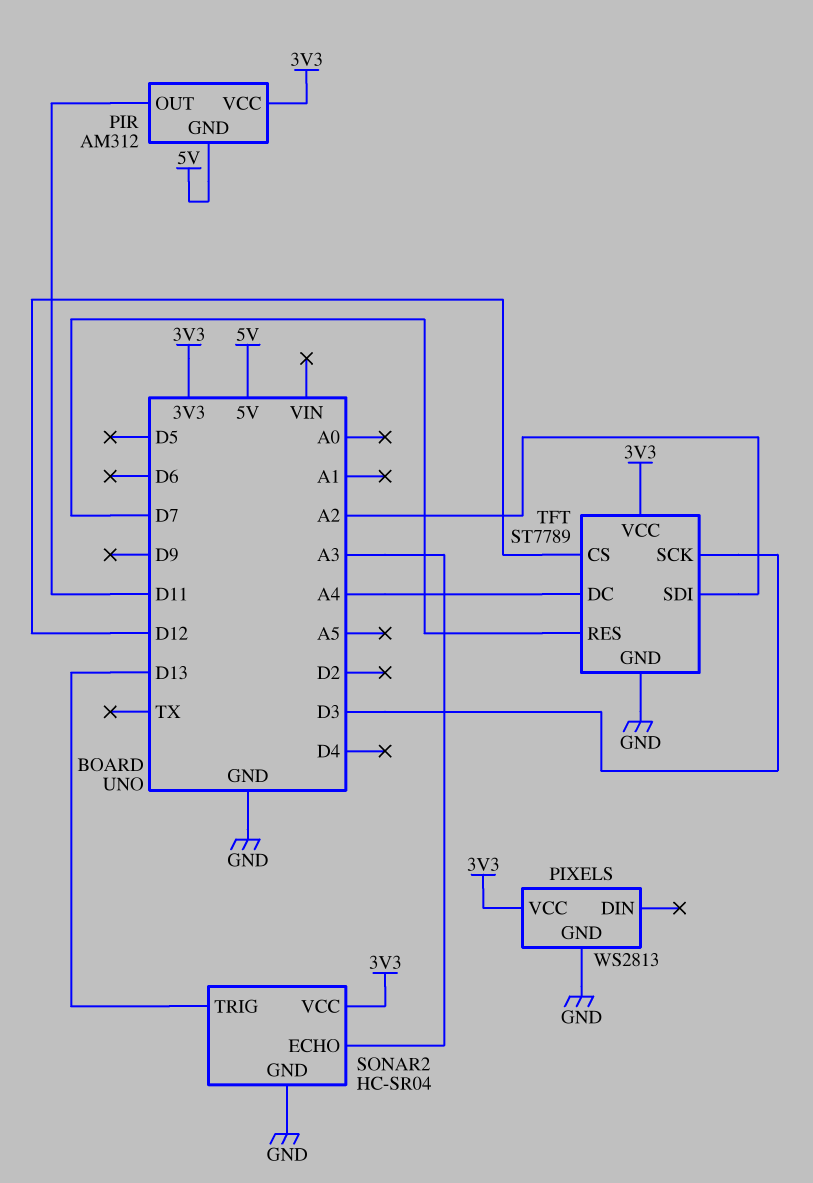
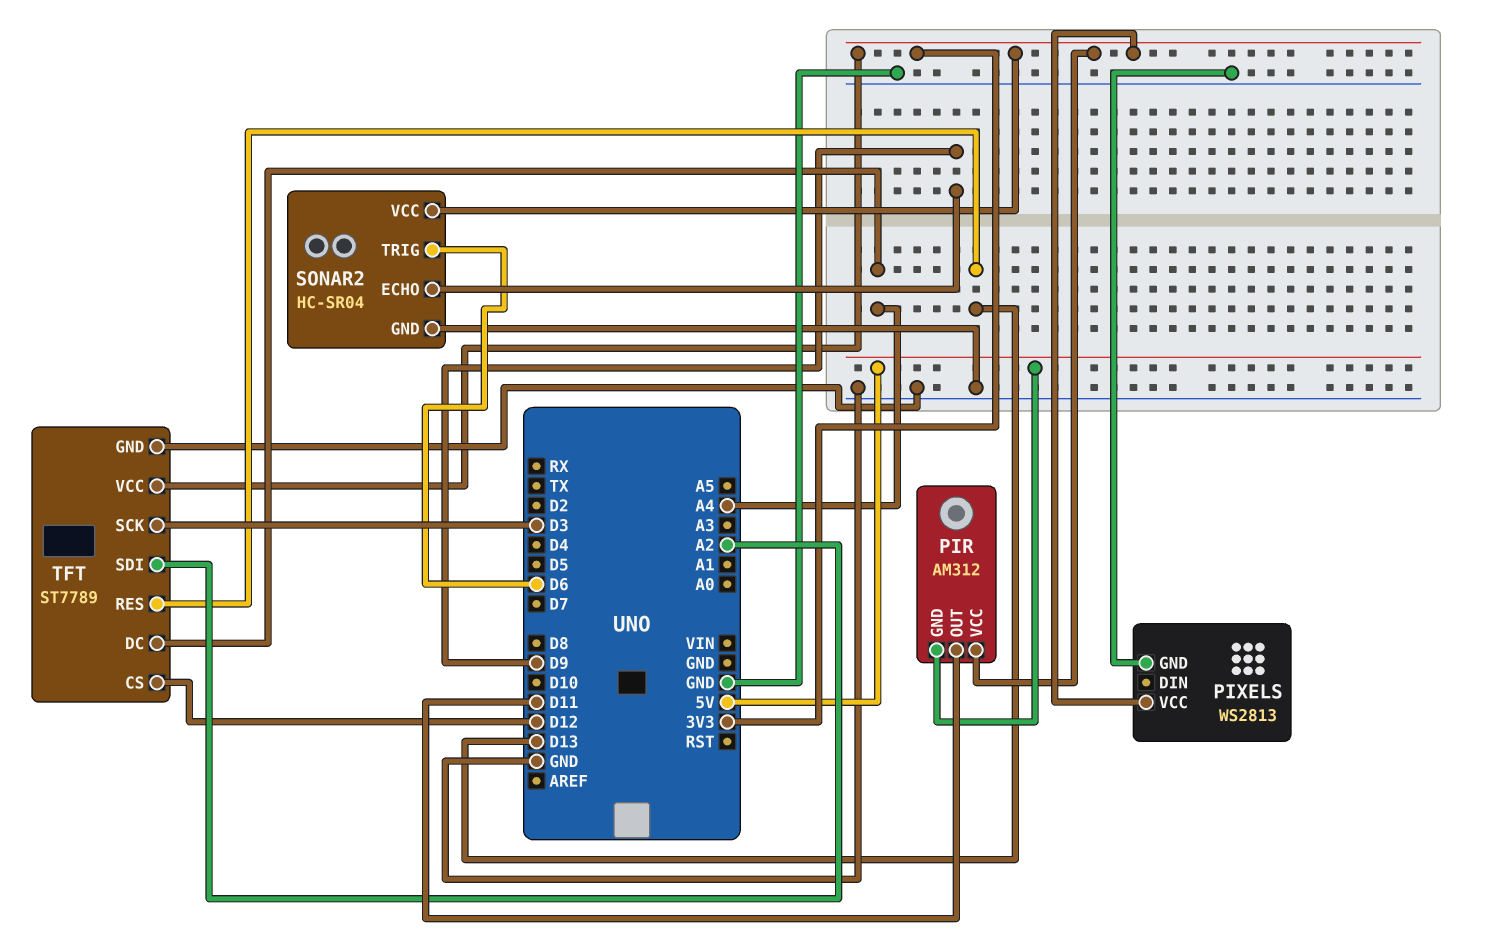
SONAR2 pin ECHO: A3 -> D9
SONAR2 pin TRIG: D13 -> D6
TFT pin RES: D7 -> D13

